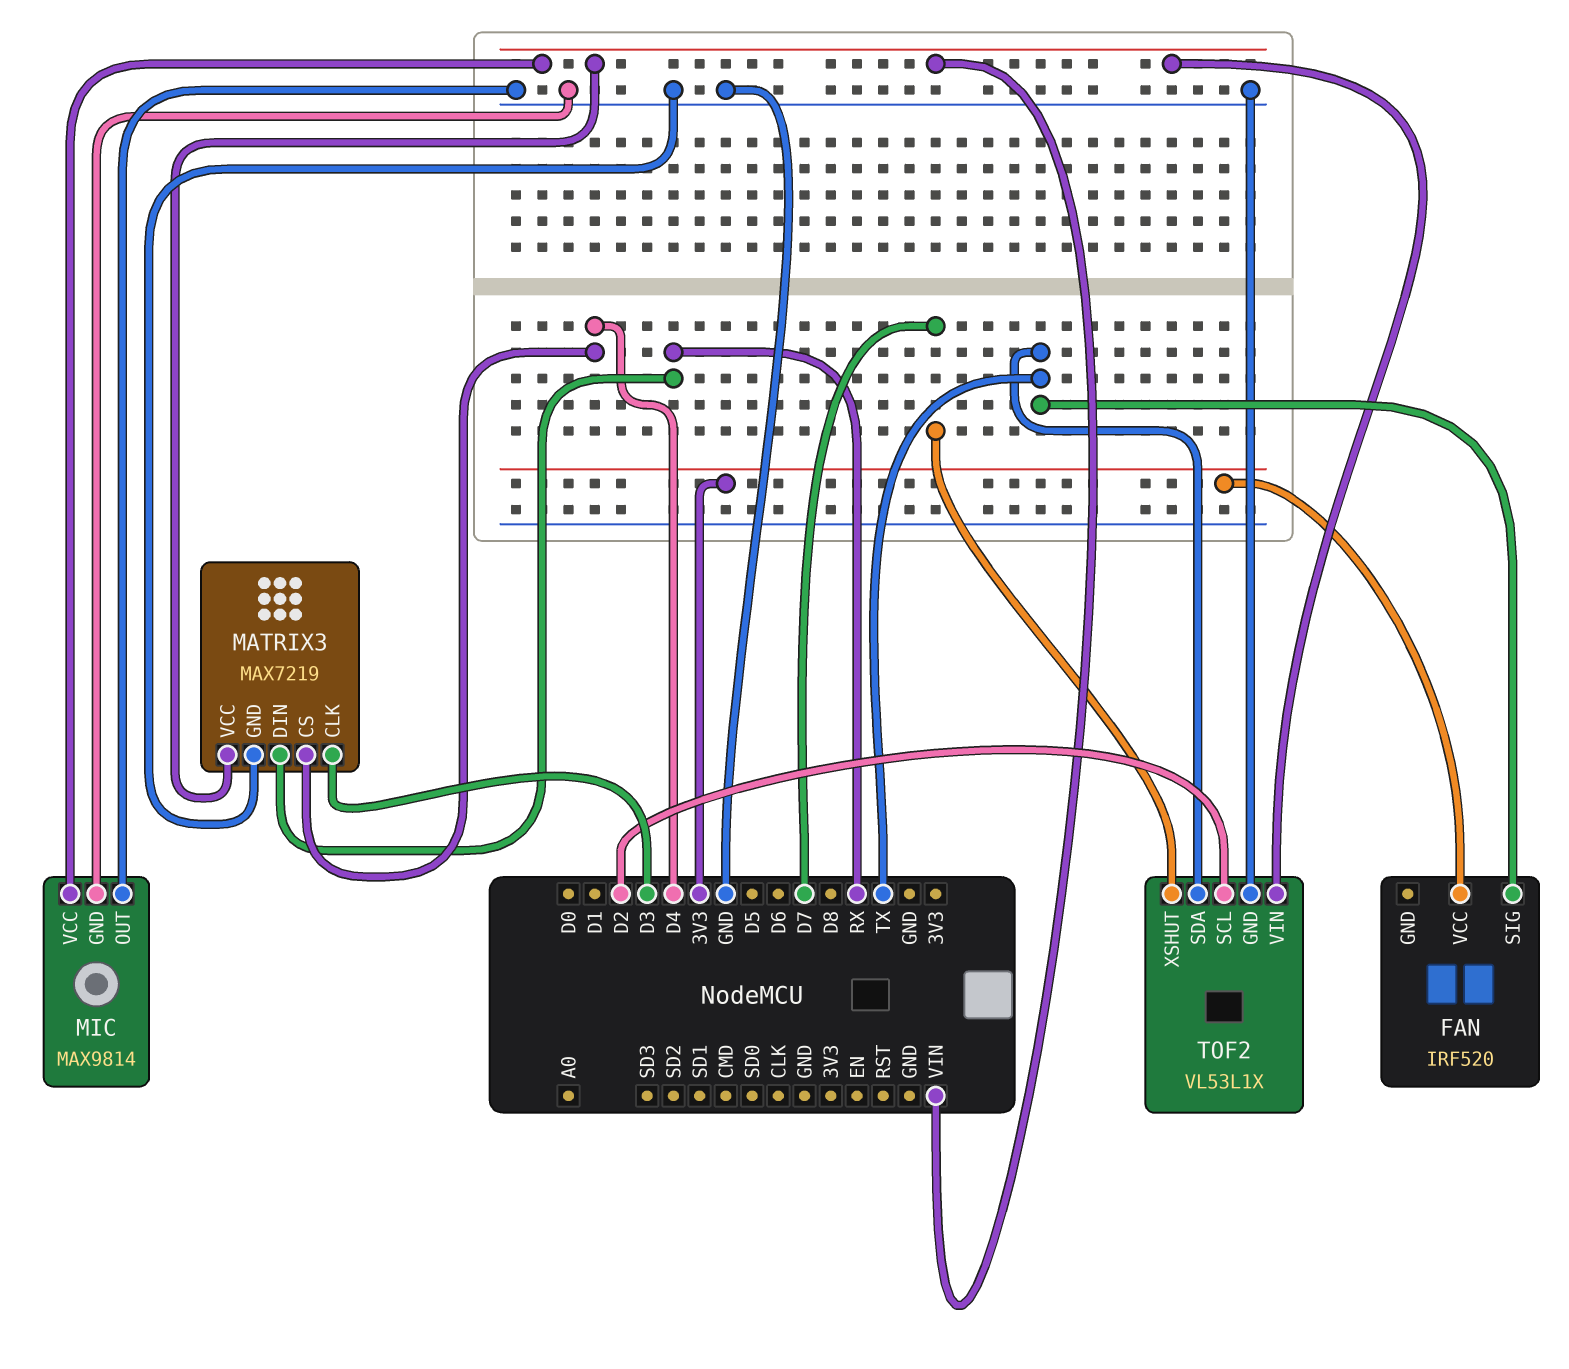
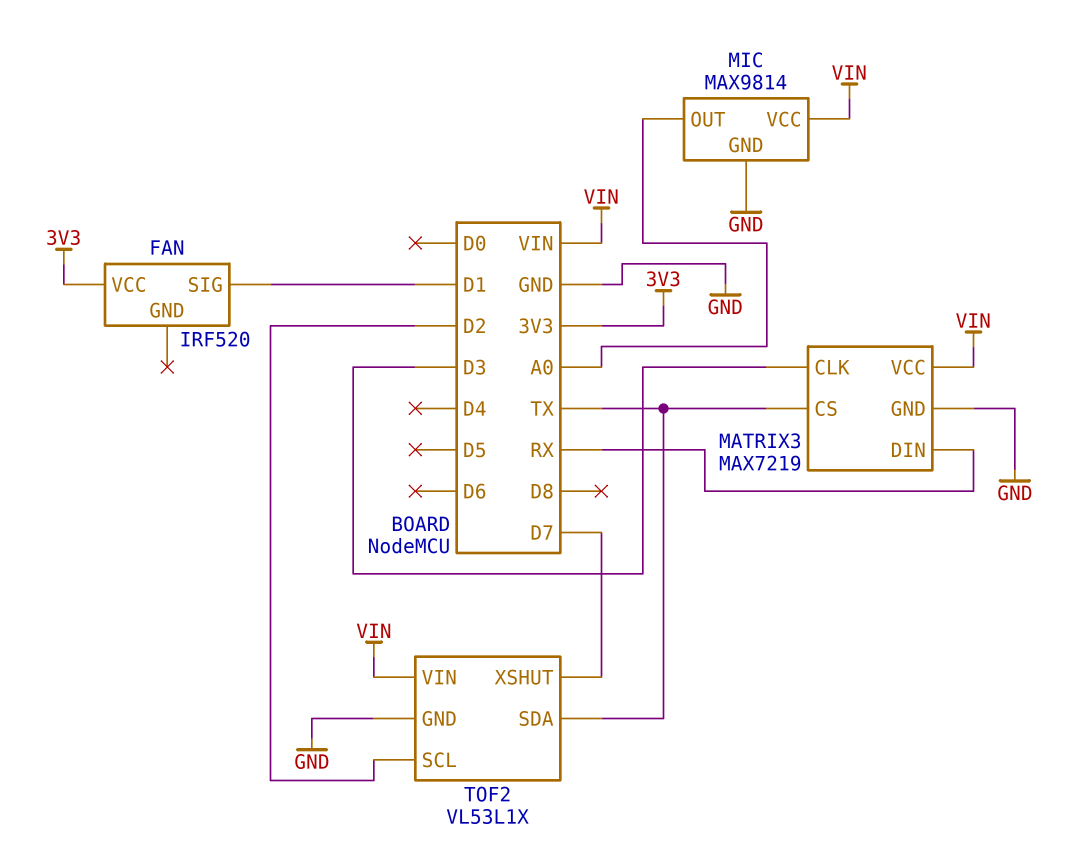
FAN pin SIG: TX -> D1
MATRIX3 pin CS: D4 -> TX
MIC pin OUT: GND -> A0

